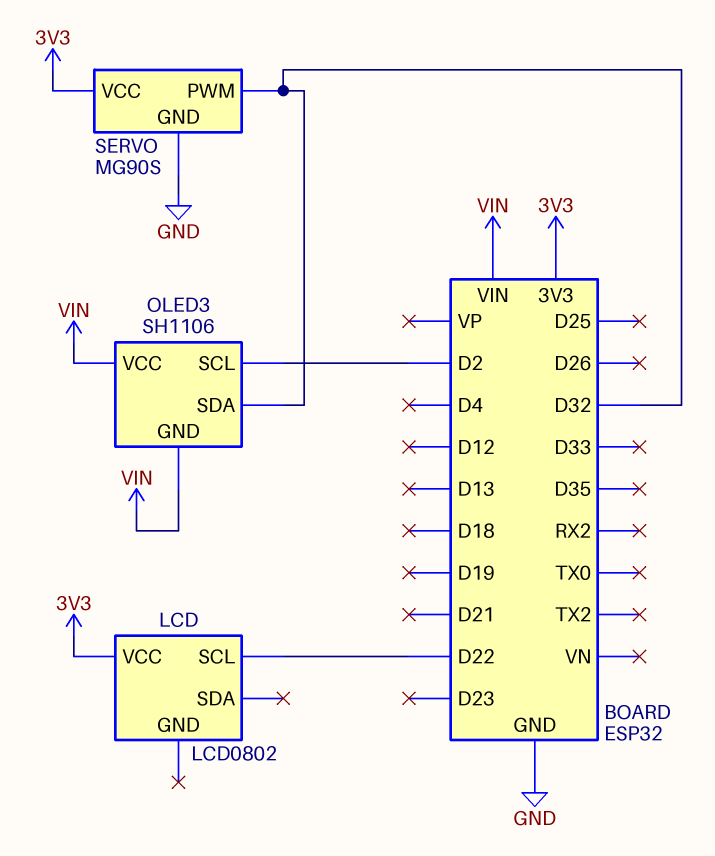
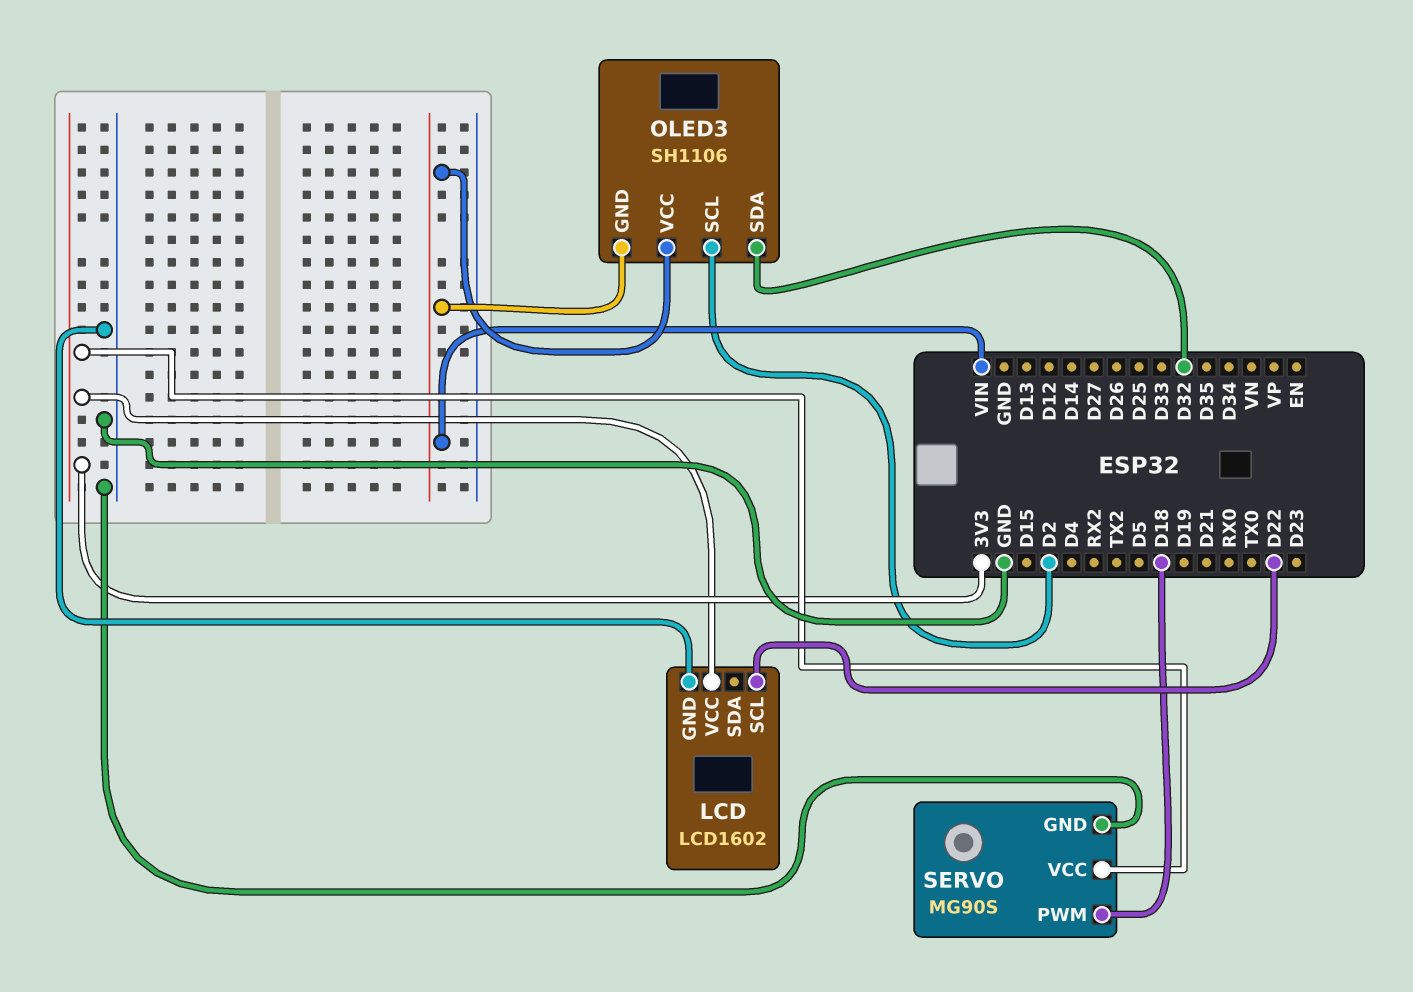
LCD: LCD0802 -> LCD1602
LCD pin GND: none -> GND
SERVO pin PWM: D32 -> D18

